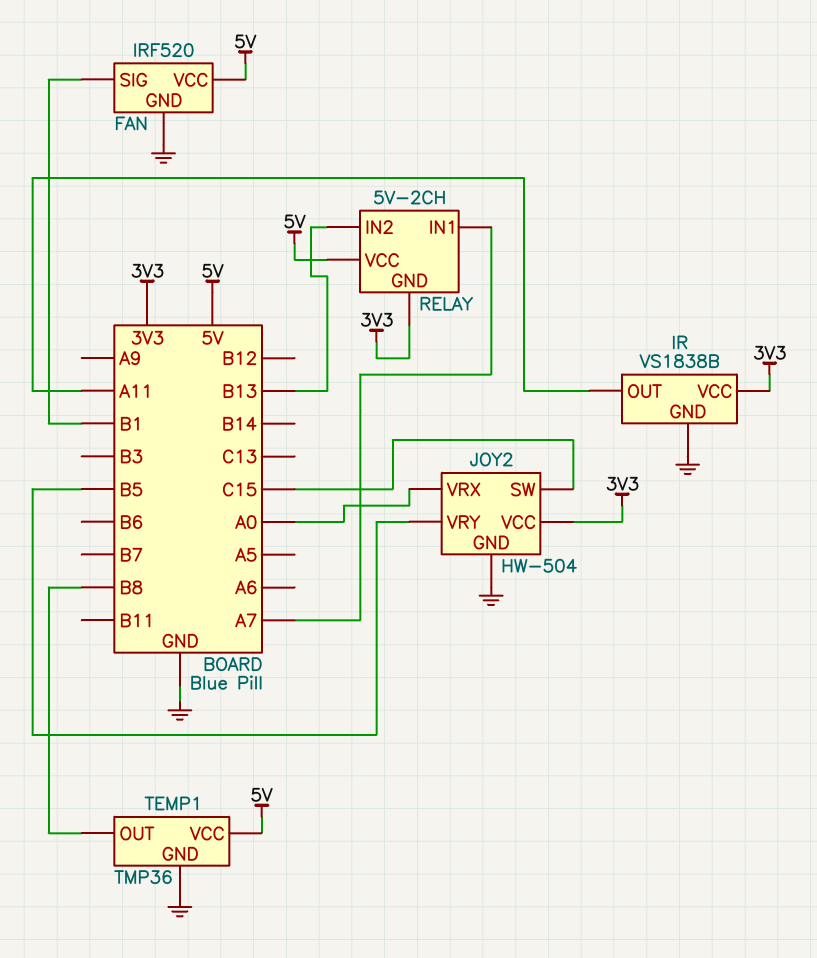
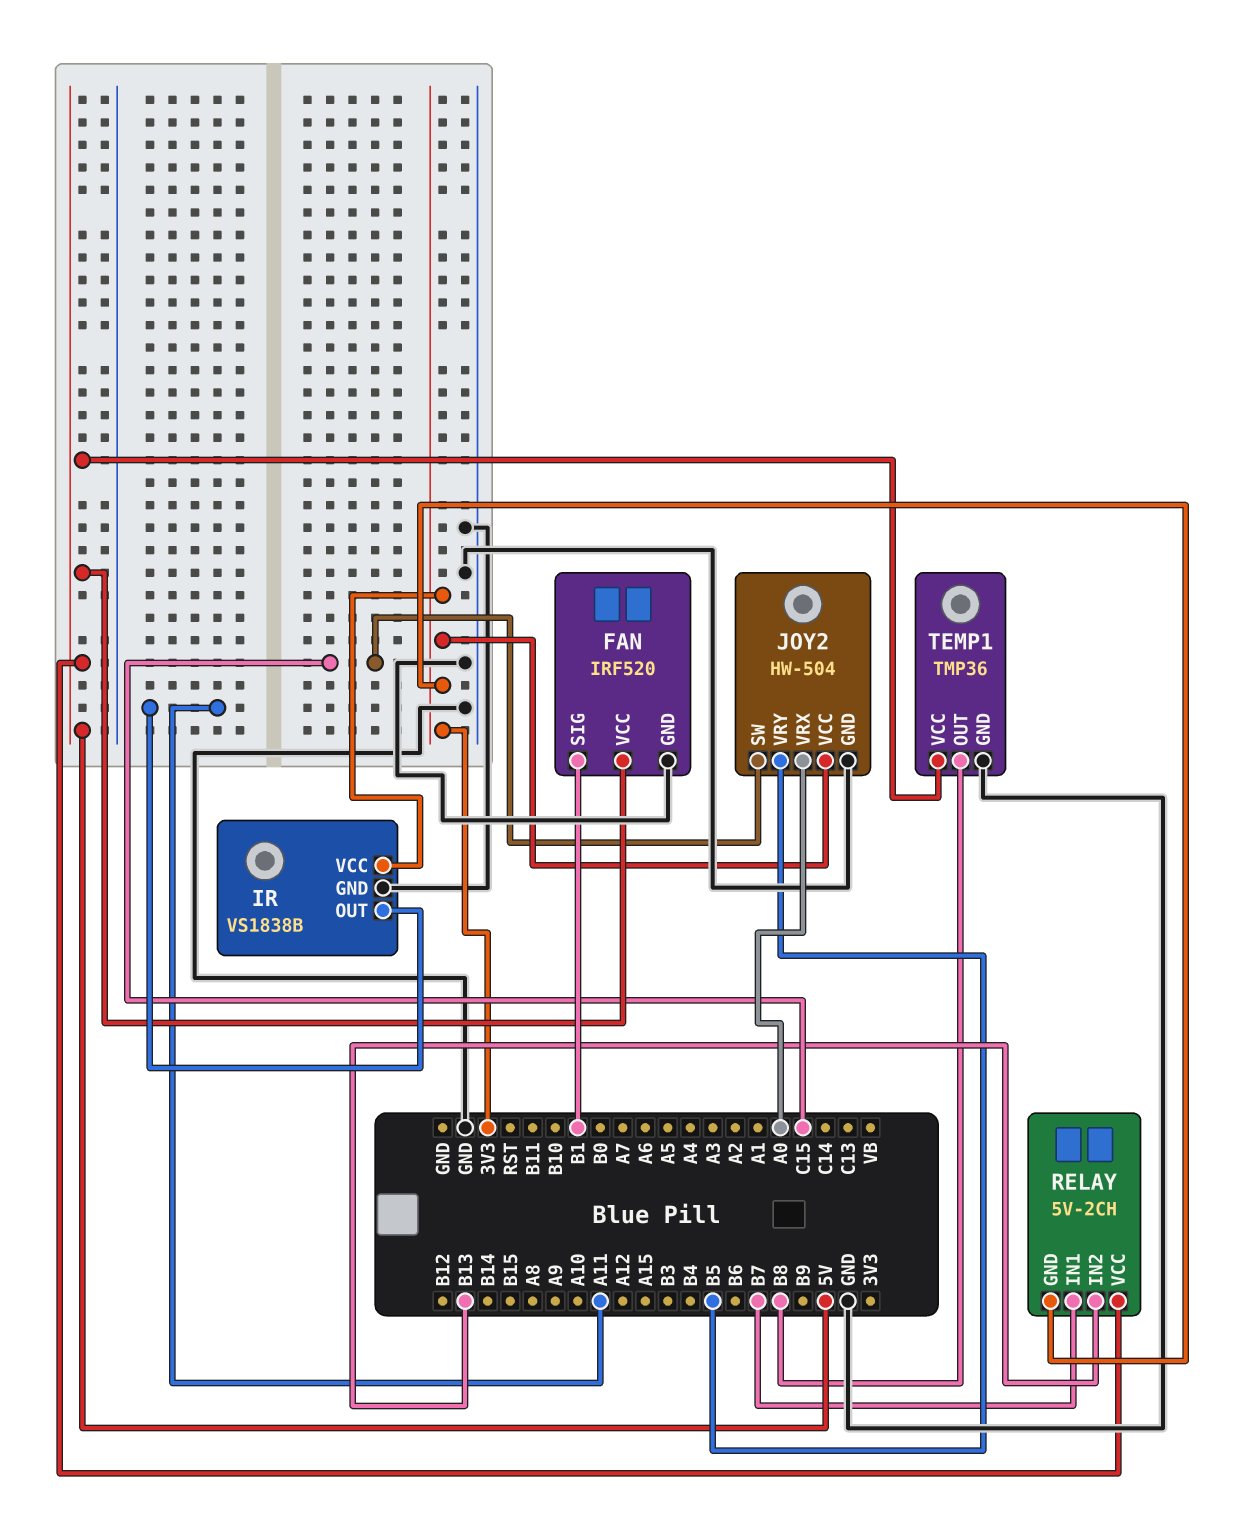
RELAY pin IN1: A7 -> B7

